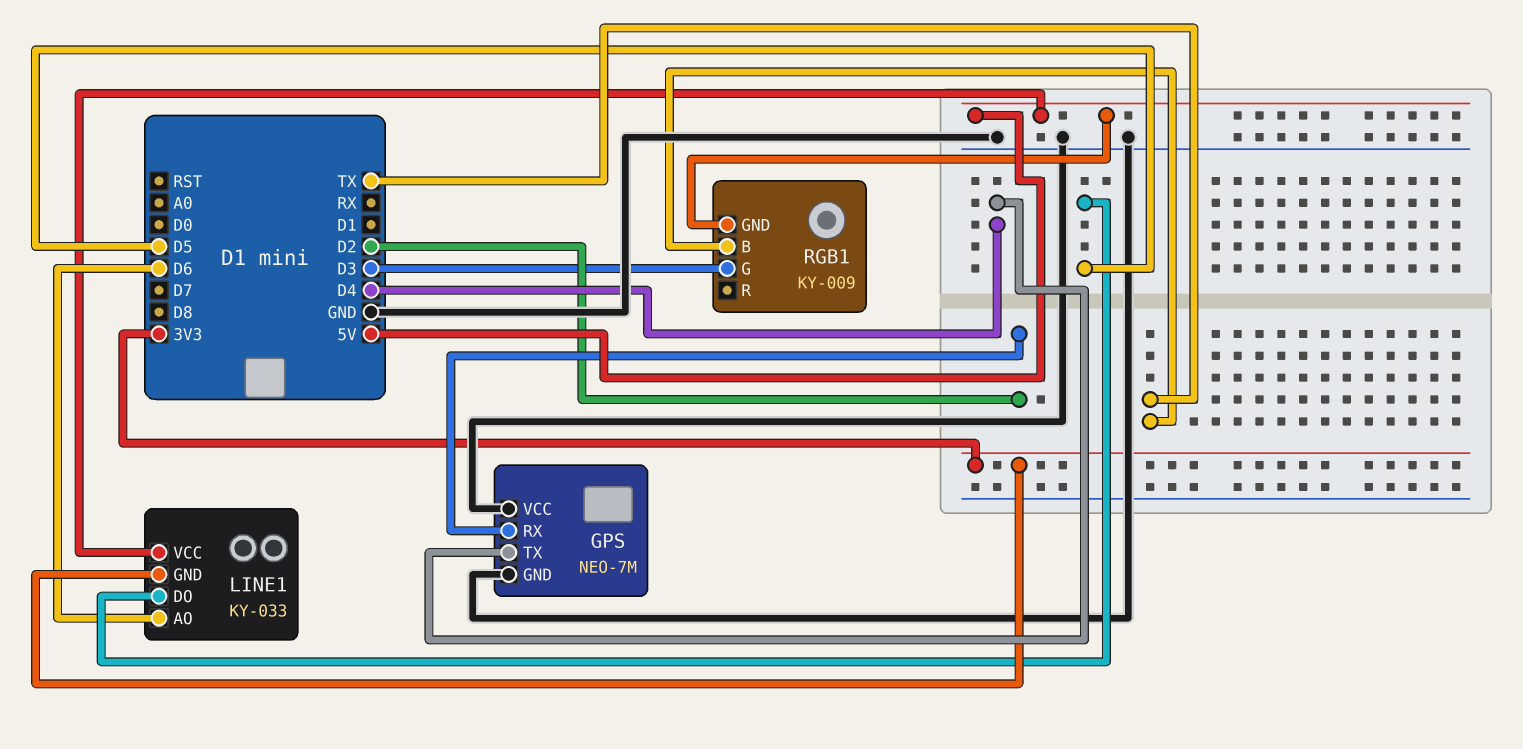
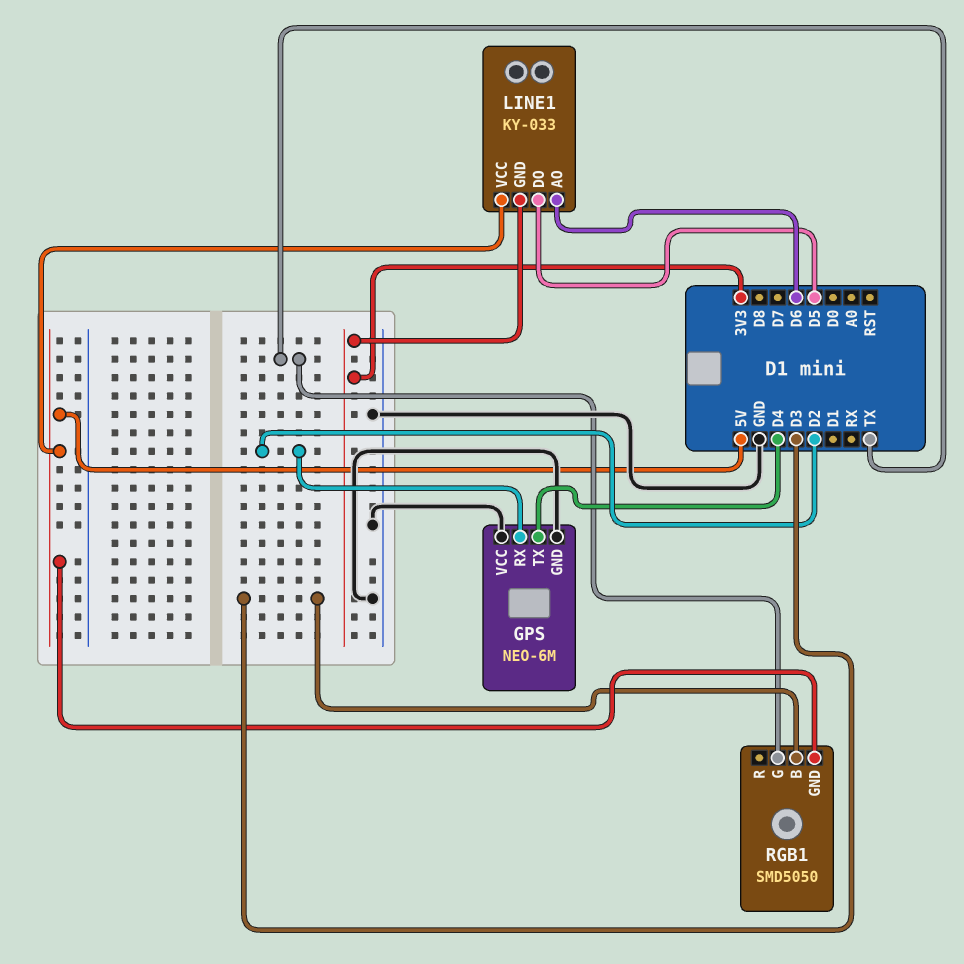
GPS: NEO-7M -> NEO-6M
RGB1: KY-009 -> SMD5050
RGB1 pin B: TX -> D3
RGB1 pin G: D3 -> TX

